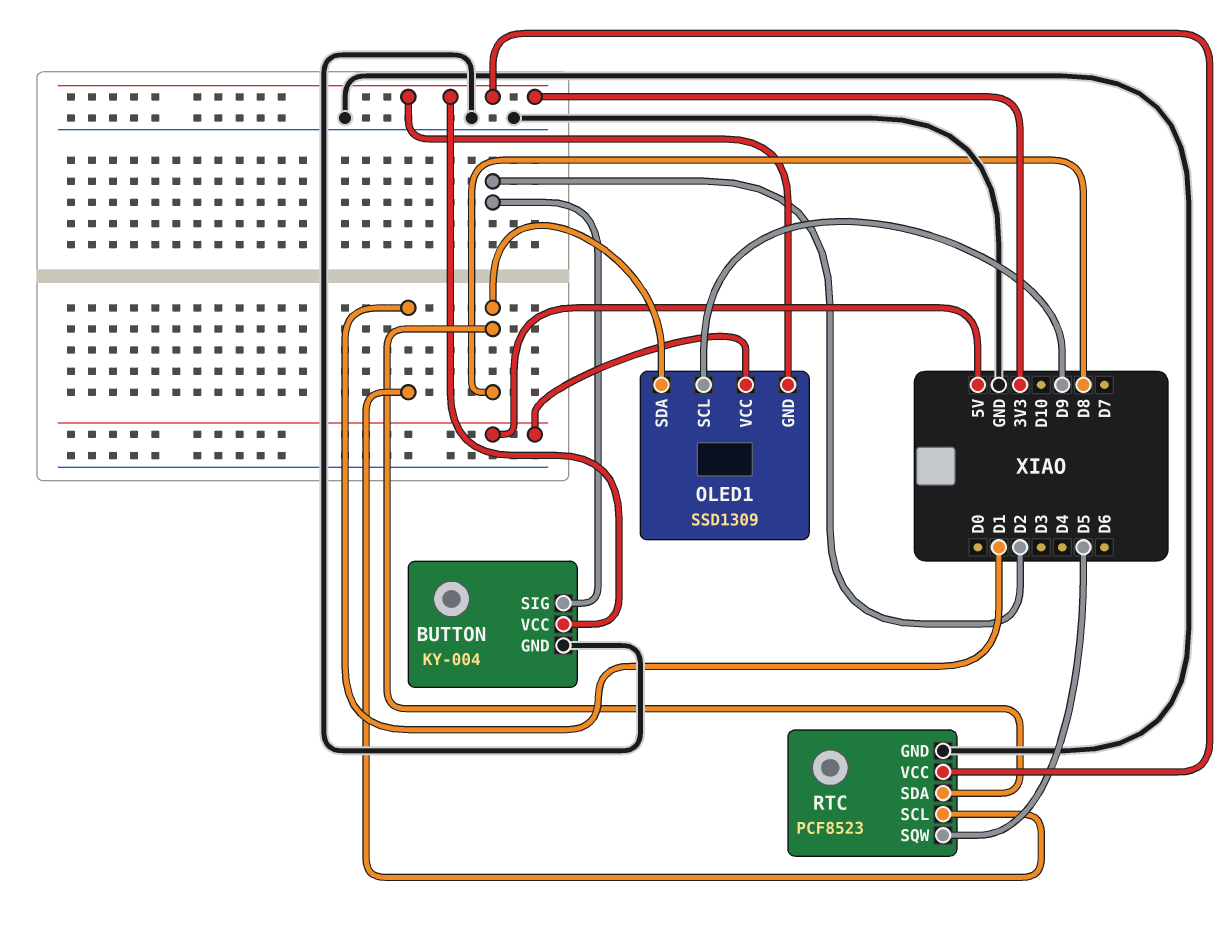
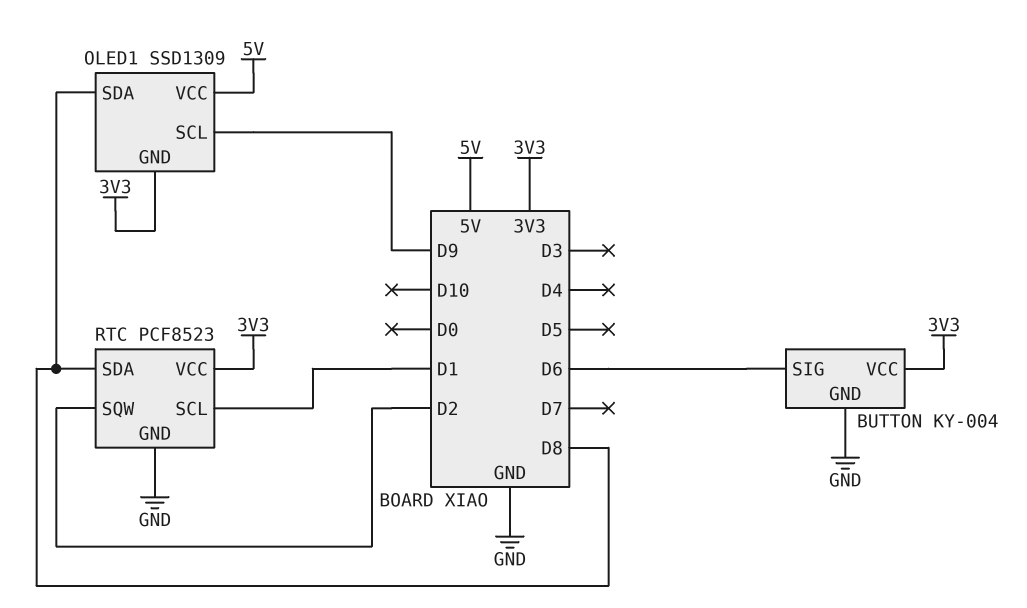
BUTTON pin SIG: D2 -> D6
RTC pin SQW: D5 -> D2

